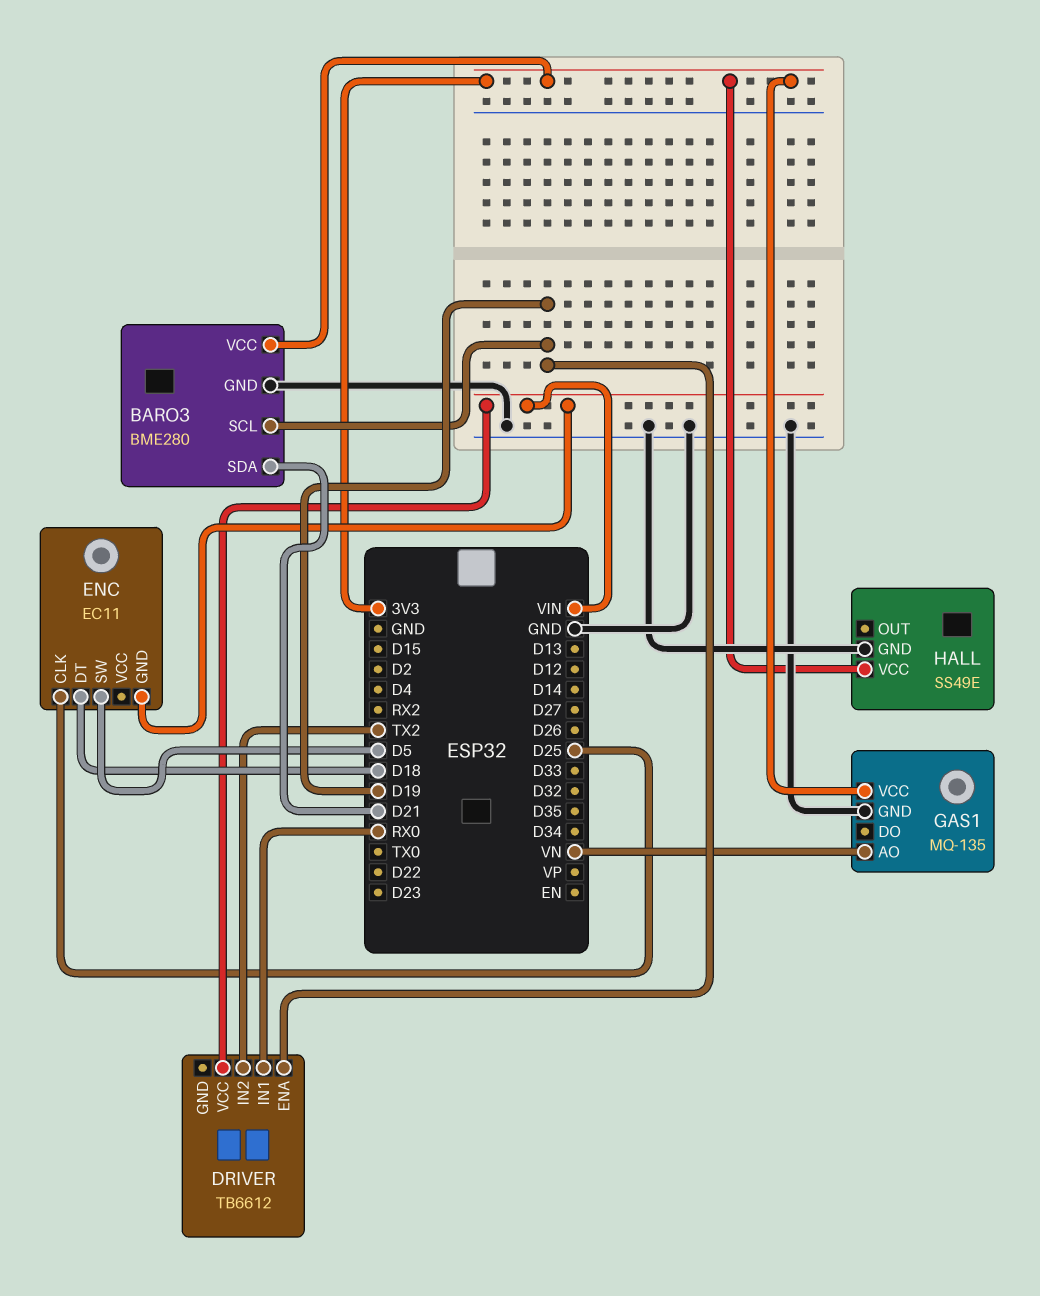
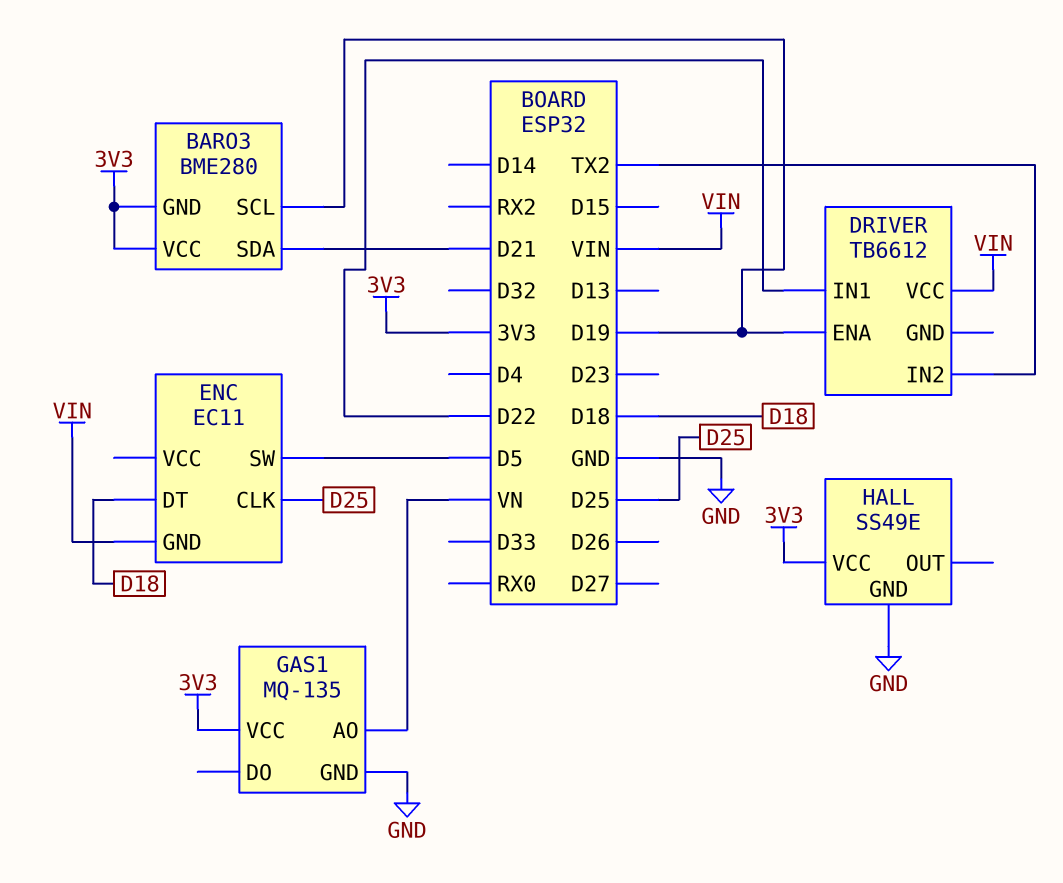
BARO3 pin GND: GND -> 3V3
DRIVER pin IN1: RX0 -> D22

